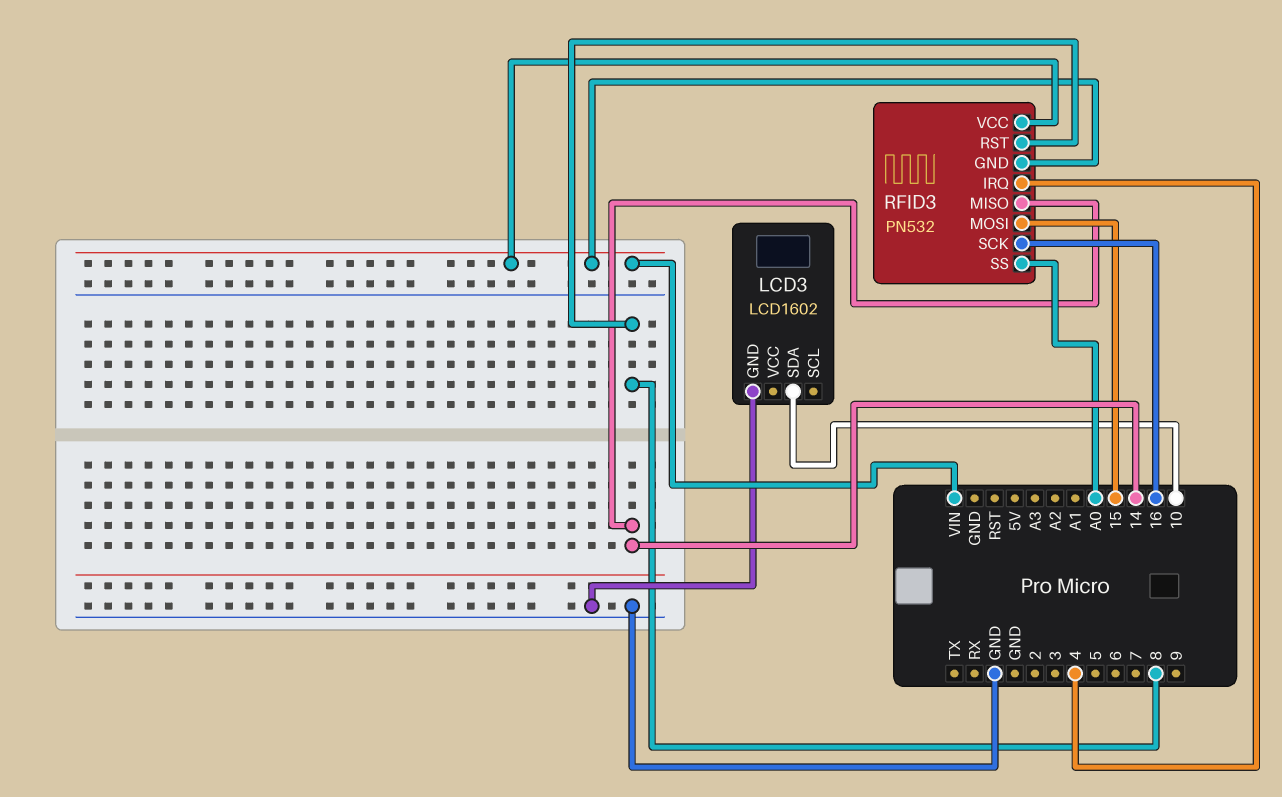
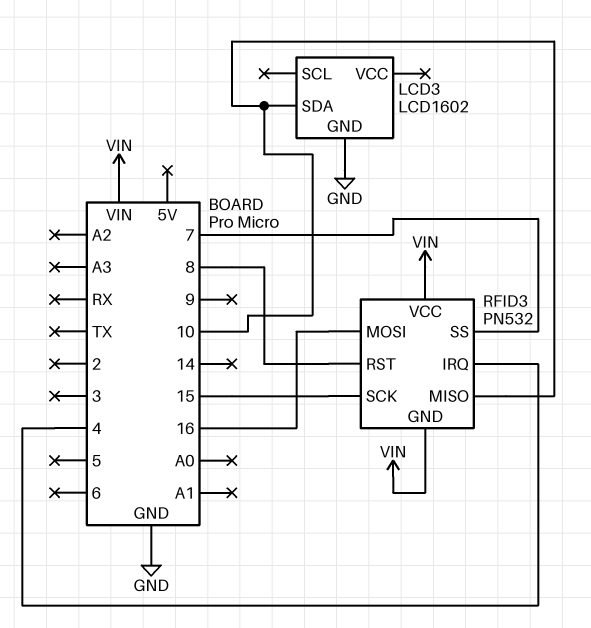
RFID3 pin MISO: 14 -> 10
RFID3 pin MOSI: 15 -> 16
RFID3 pin SCK: 16 -> 15
RFID3 pin SS: A0 -> 7

